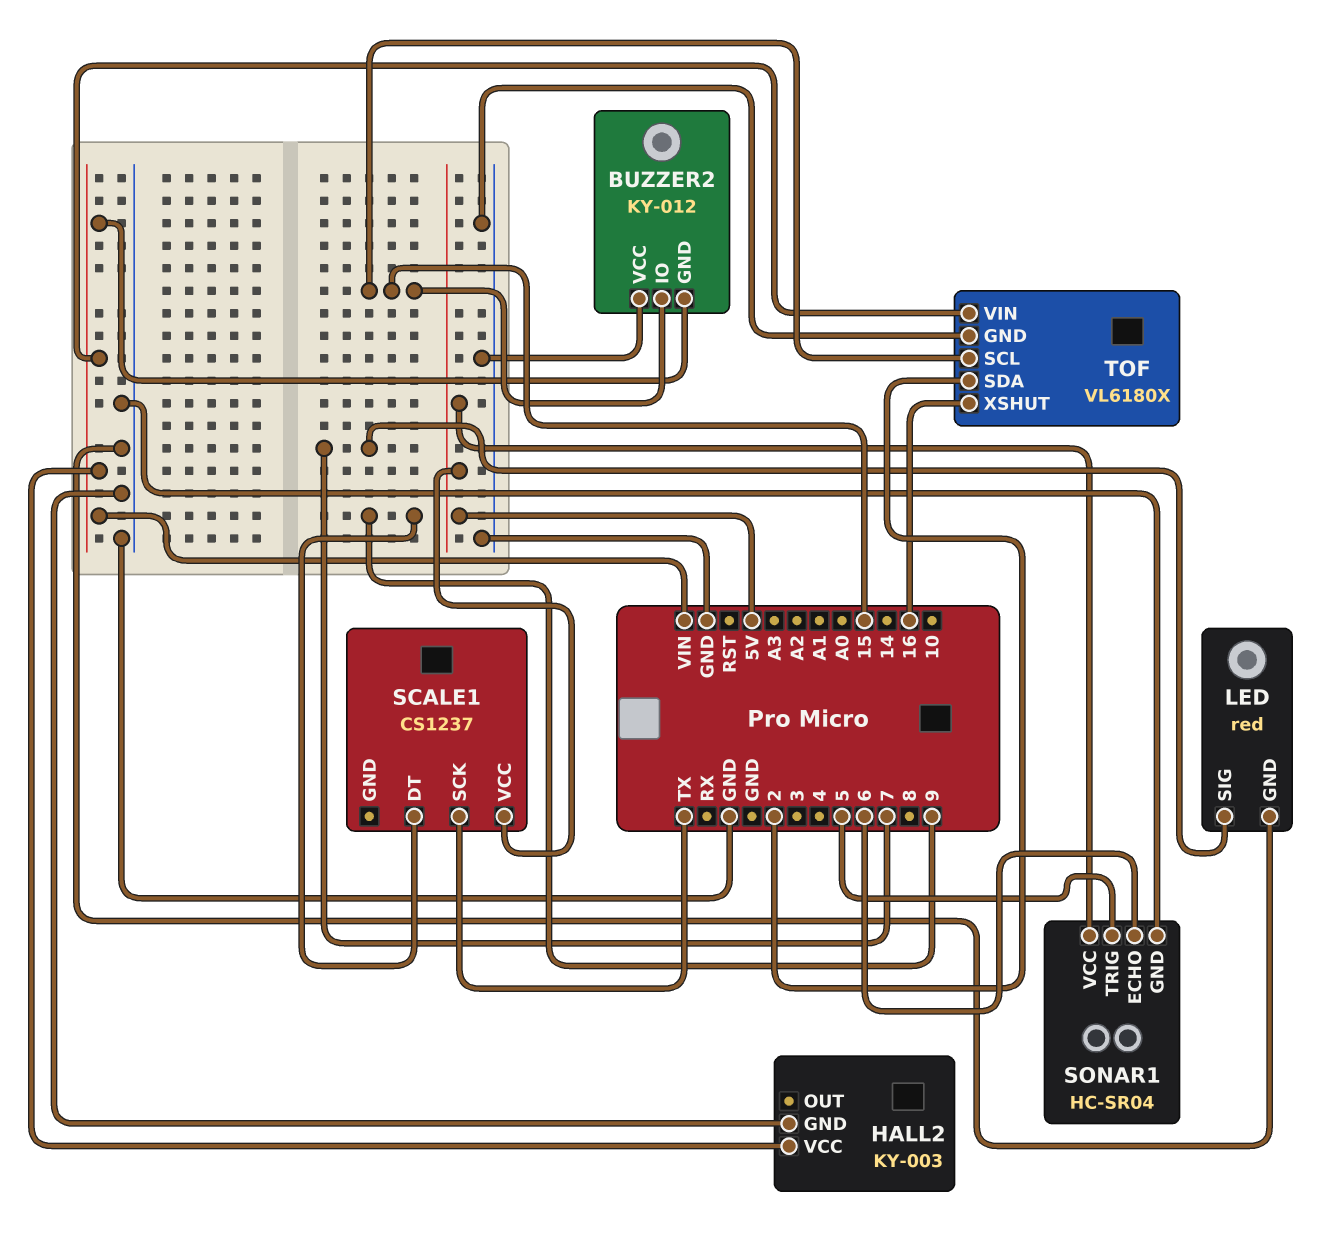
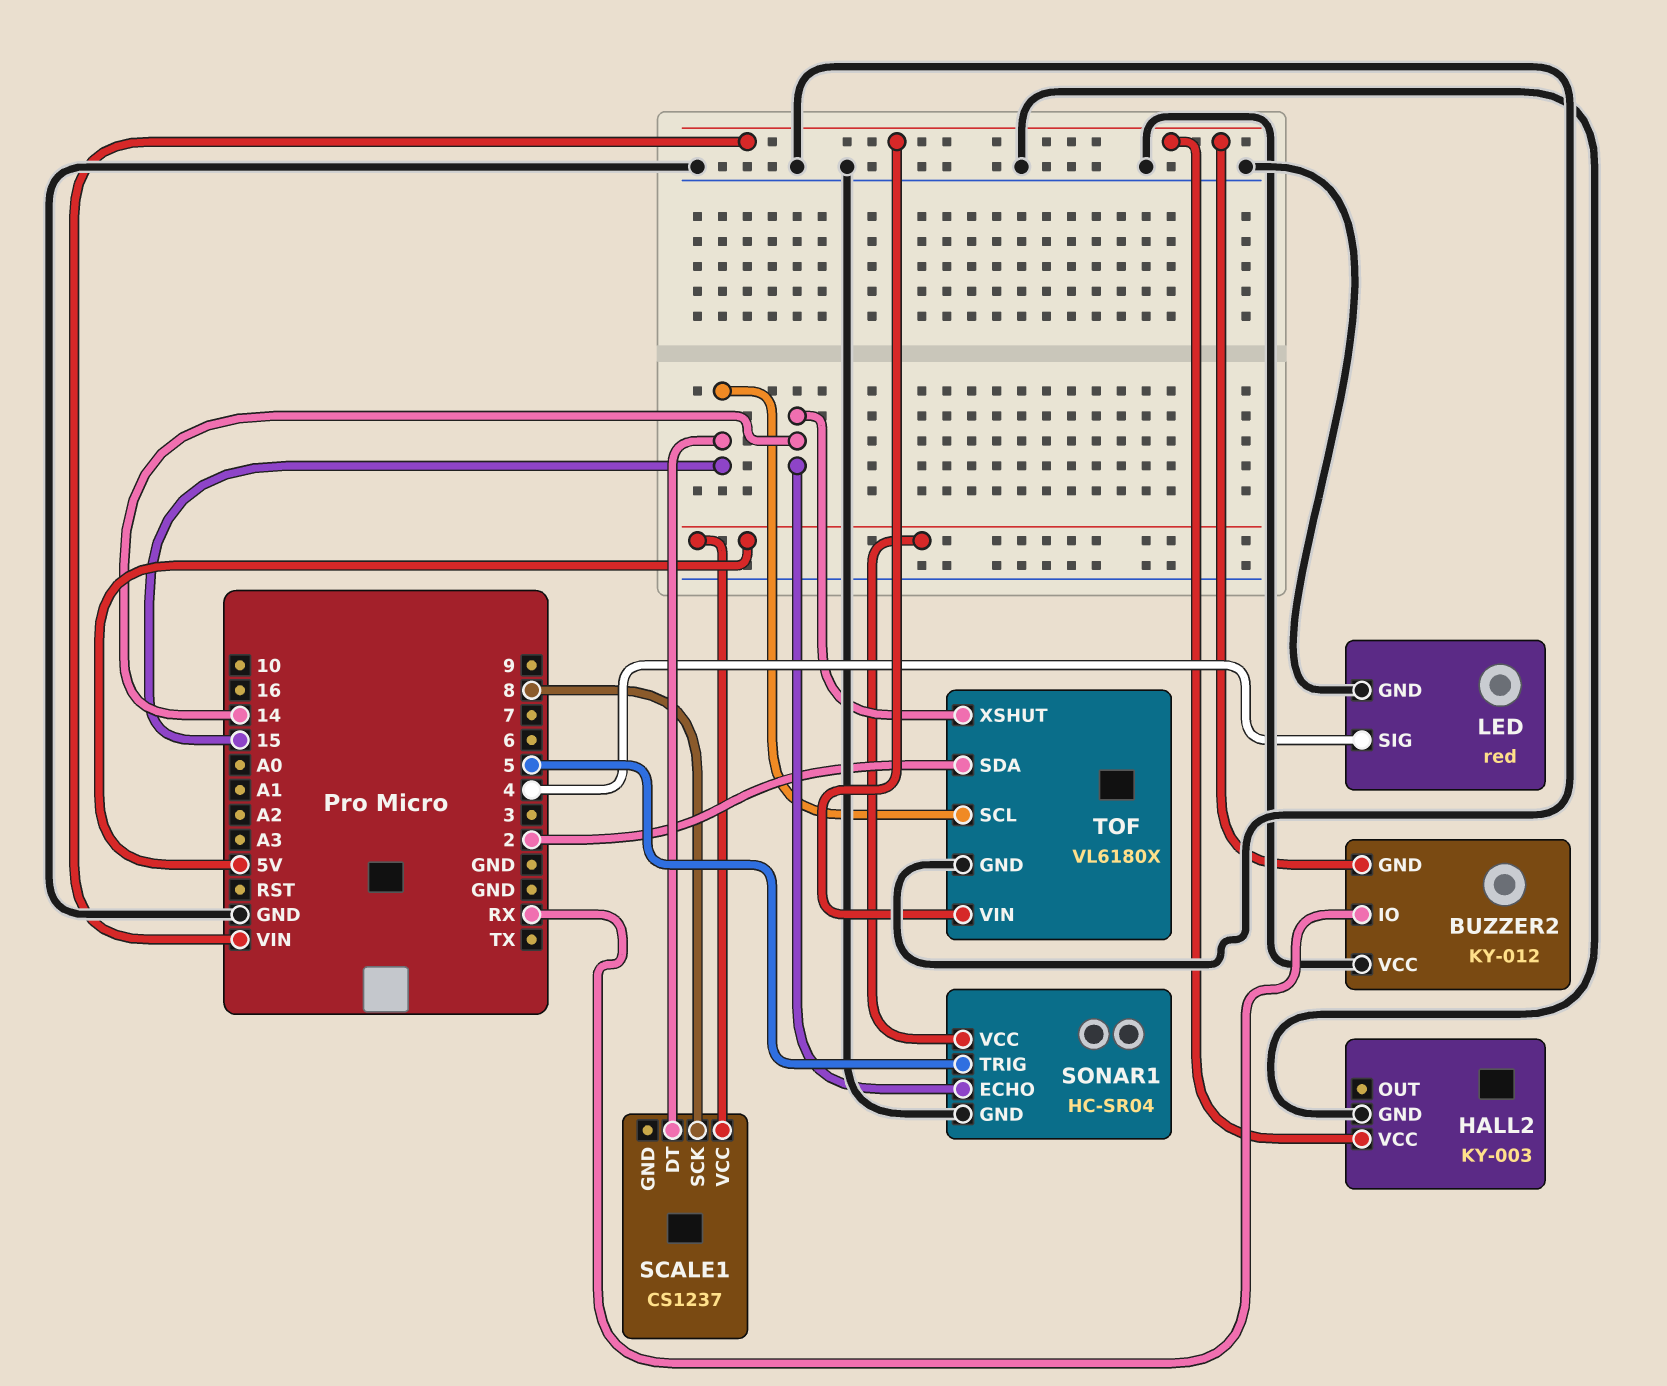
BUZZER2 pin IO: 15 -> RX
LED pin SIG: 7 -> 4
SCALE1 pin DT: 9 -> 15
SCALE1 pin SCK: TX -> 8
SONAR1 pin ECHO: 6 -> 14
TOF pin XSHUT: 16 -> 14

